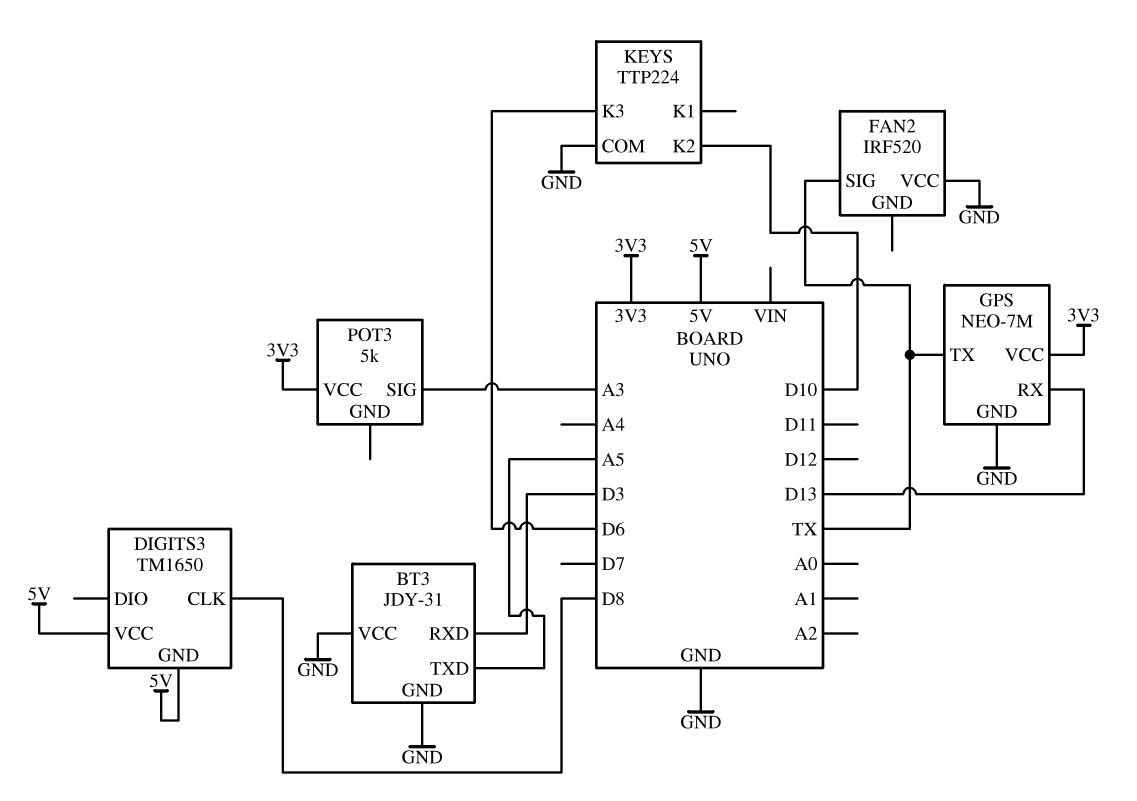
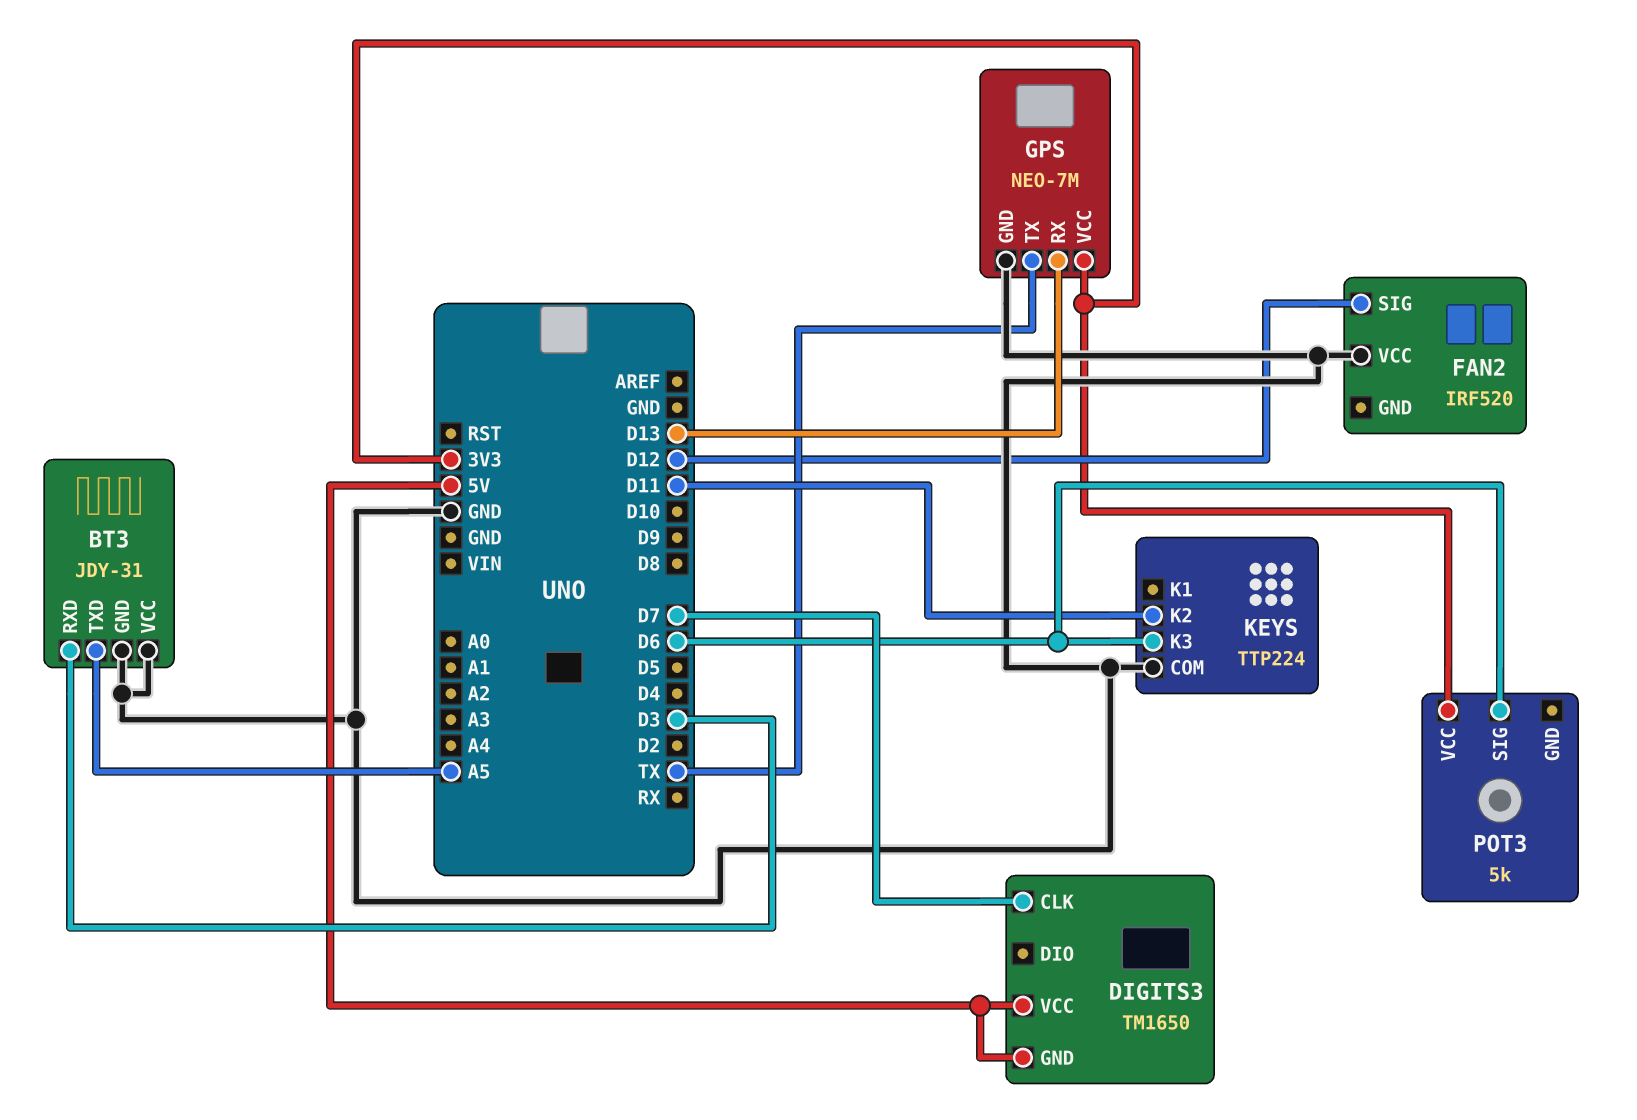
DIGITS3 pin CLK: D8 -> D7
FAN2 pin SIG: TX -> D12
KEYS pin K2: D10 -> D11
POT3 pin SIG: A3 -> D6

